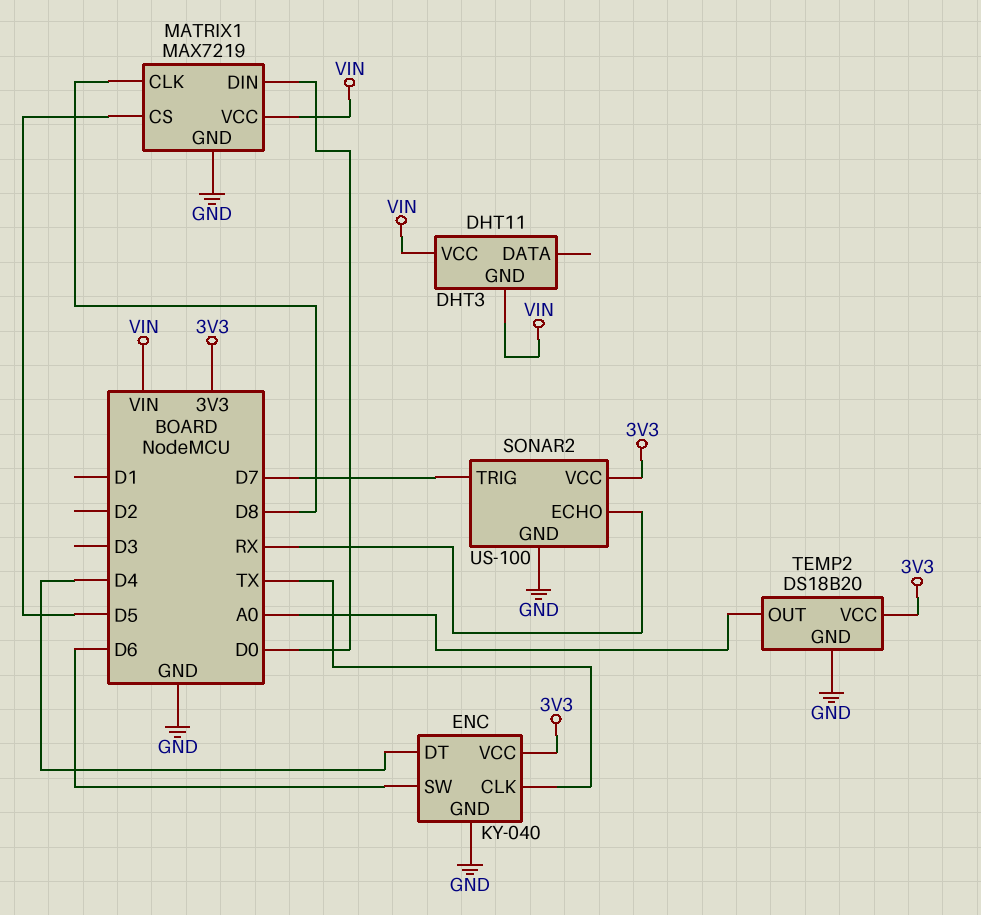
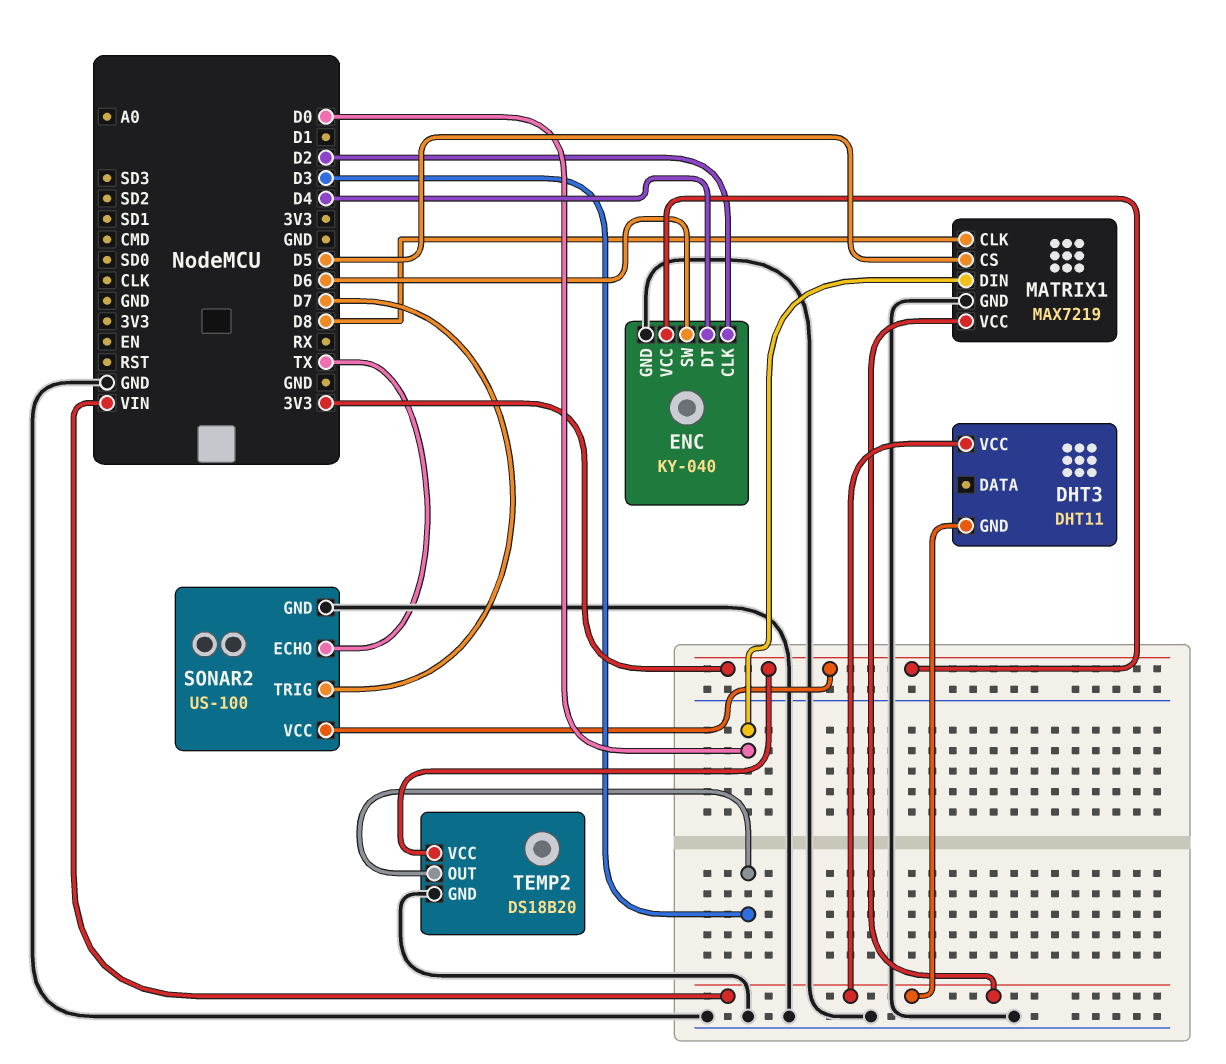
ENC pin CLK: TX -> D2
SONAR2 pin ECHO: RX -> TX
TEMP2 pin OUT: A0 -> D3

